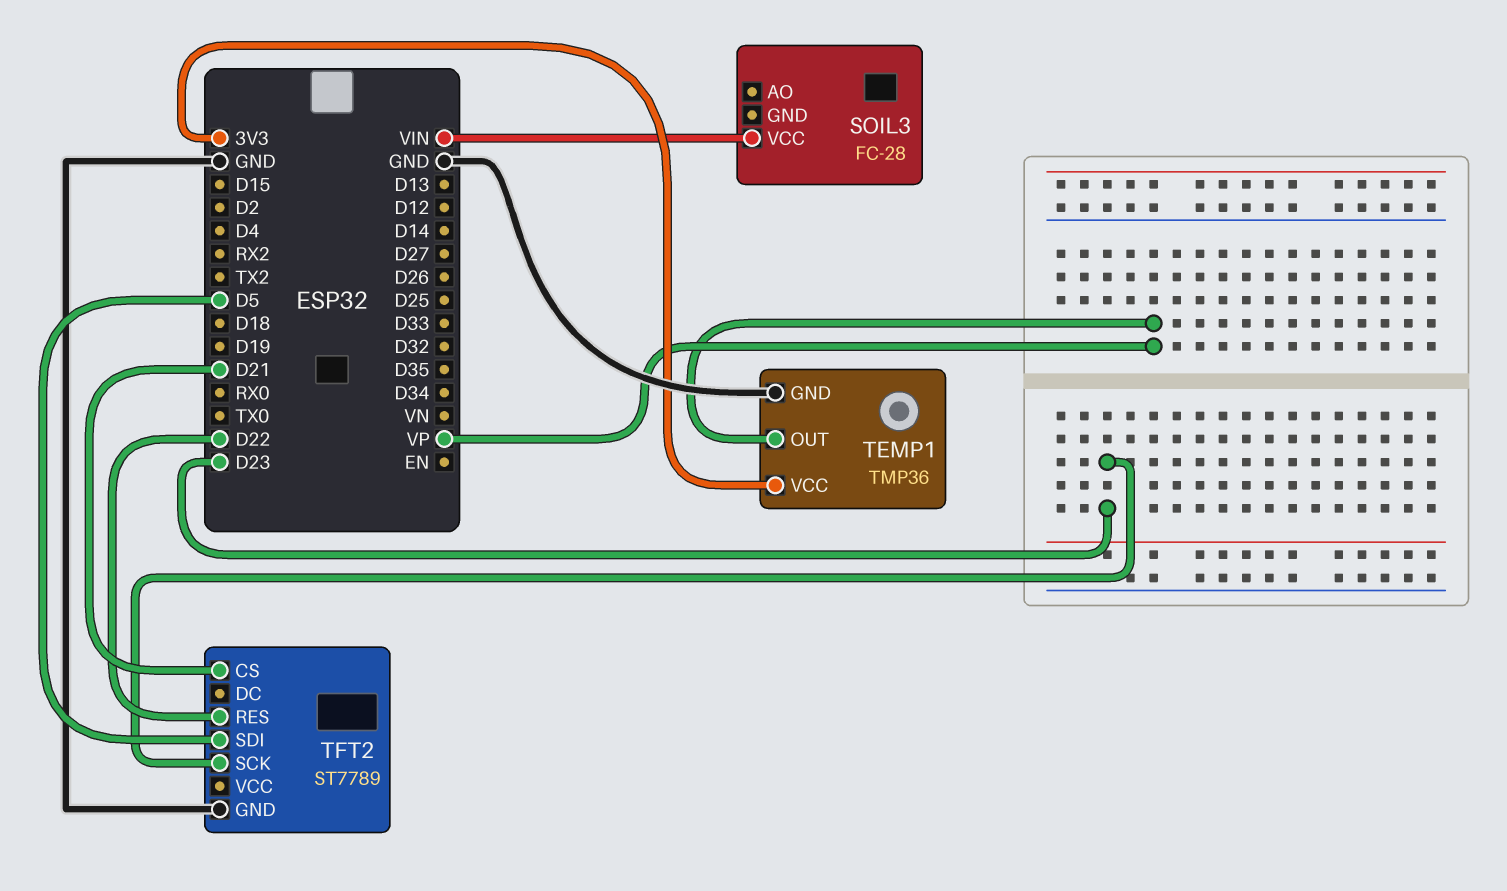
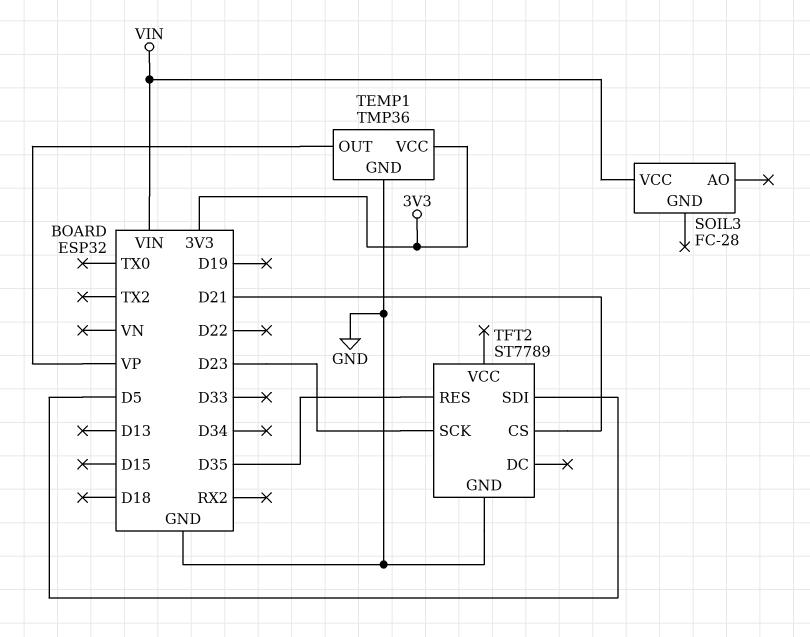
TFT2 pin RES: D22 -> D35

